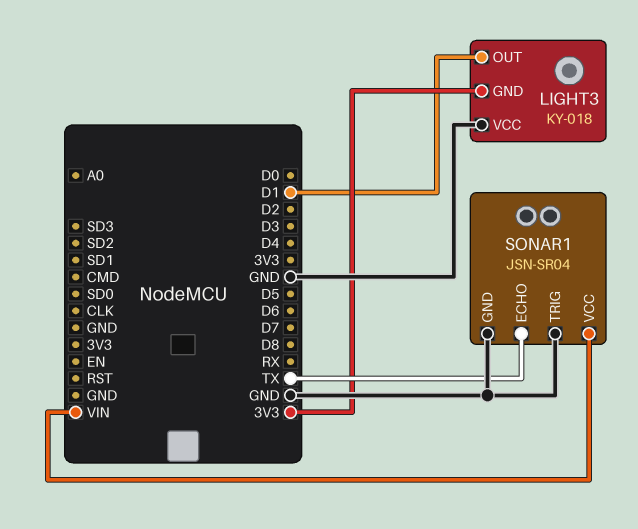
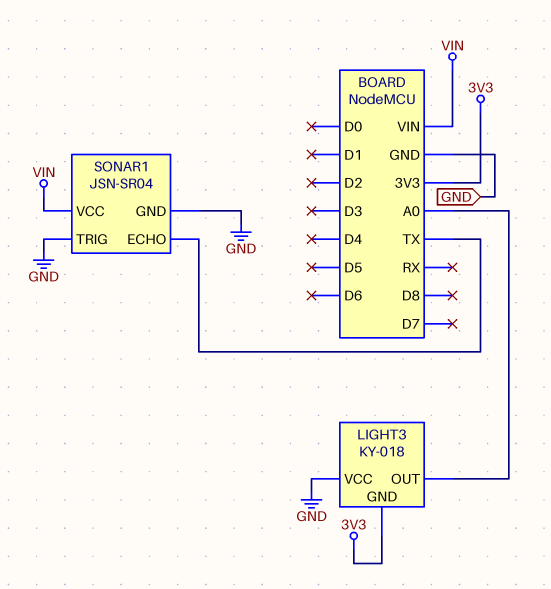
LIGHT3 pin OUT: D1 -> A0

